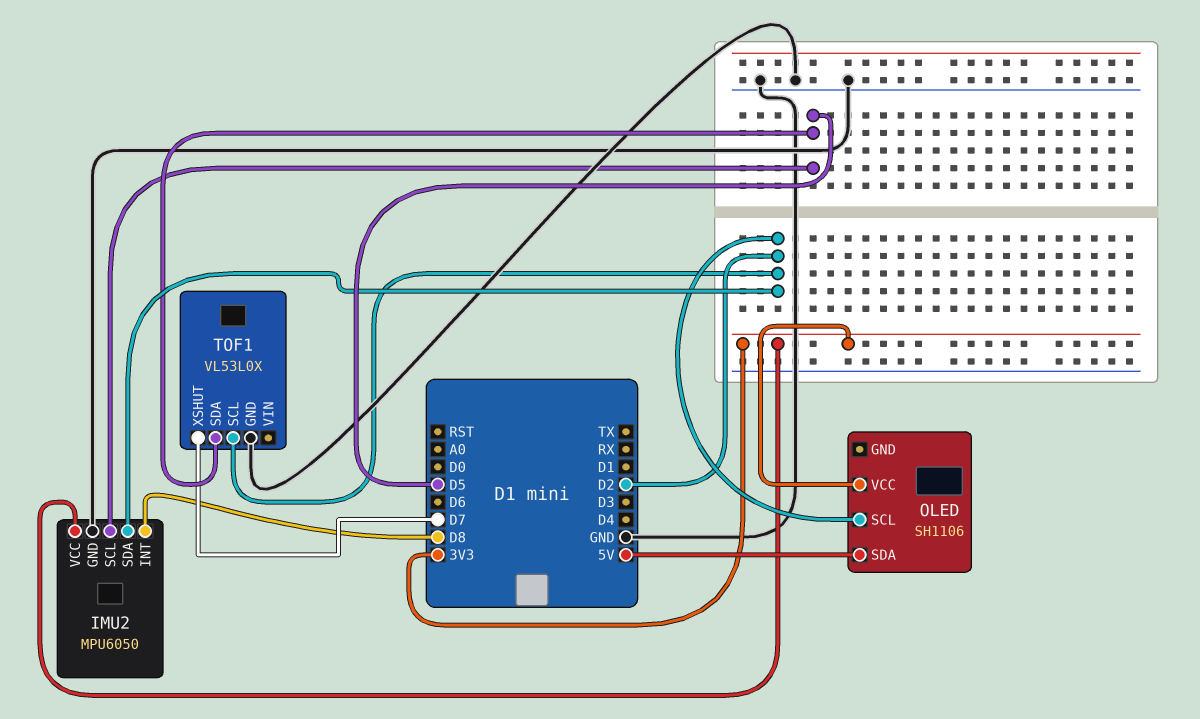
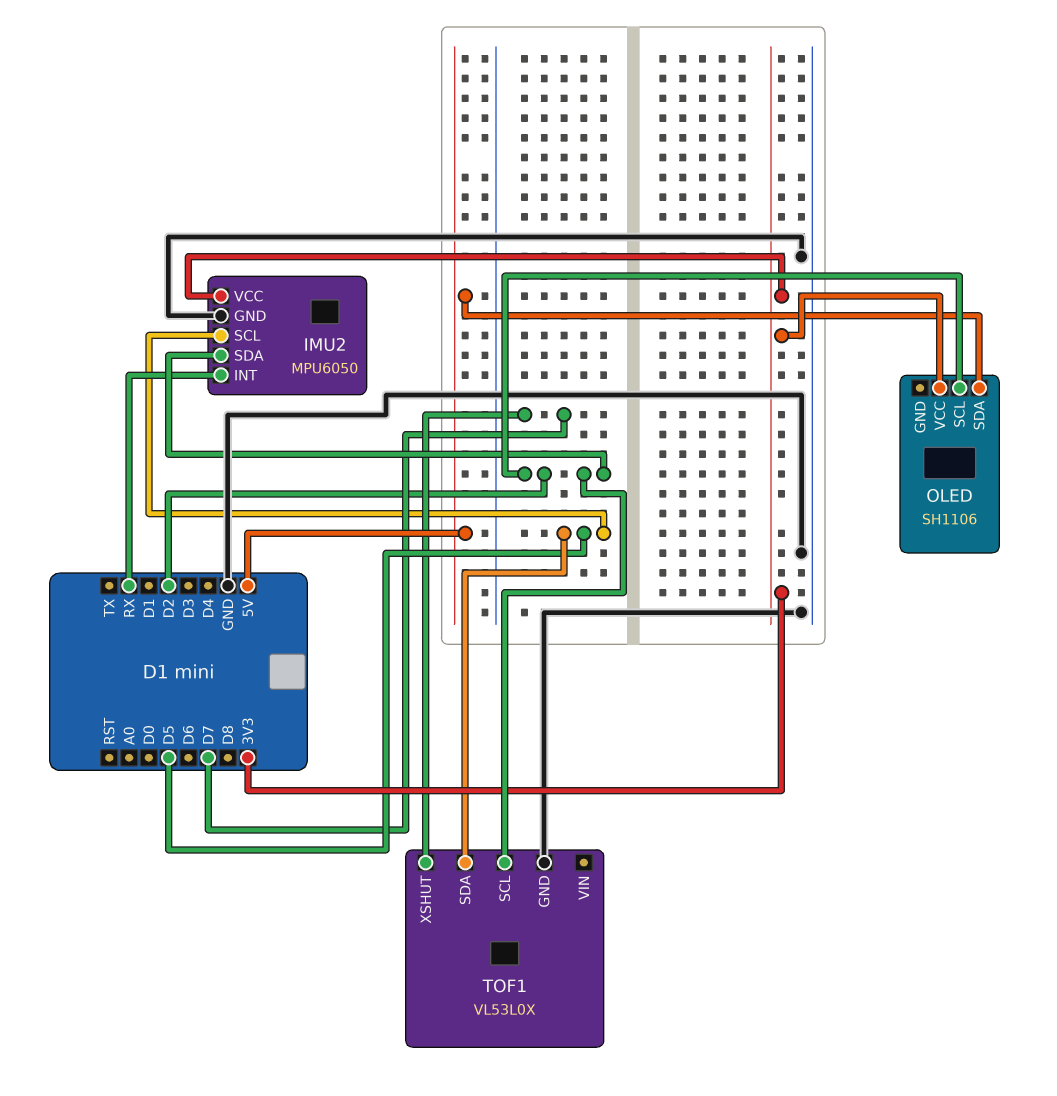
IMU2 pin INT: D8 -> RX

